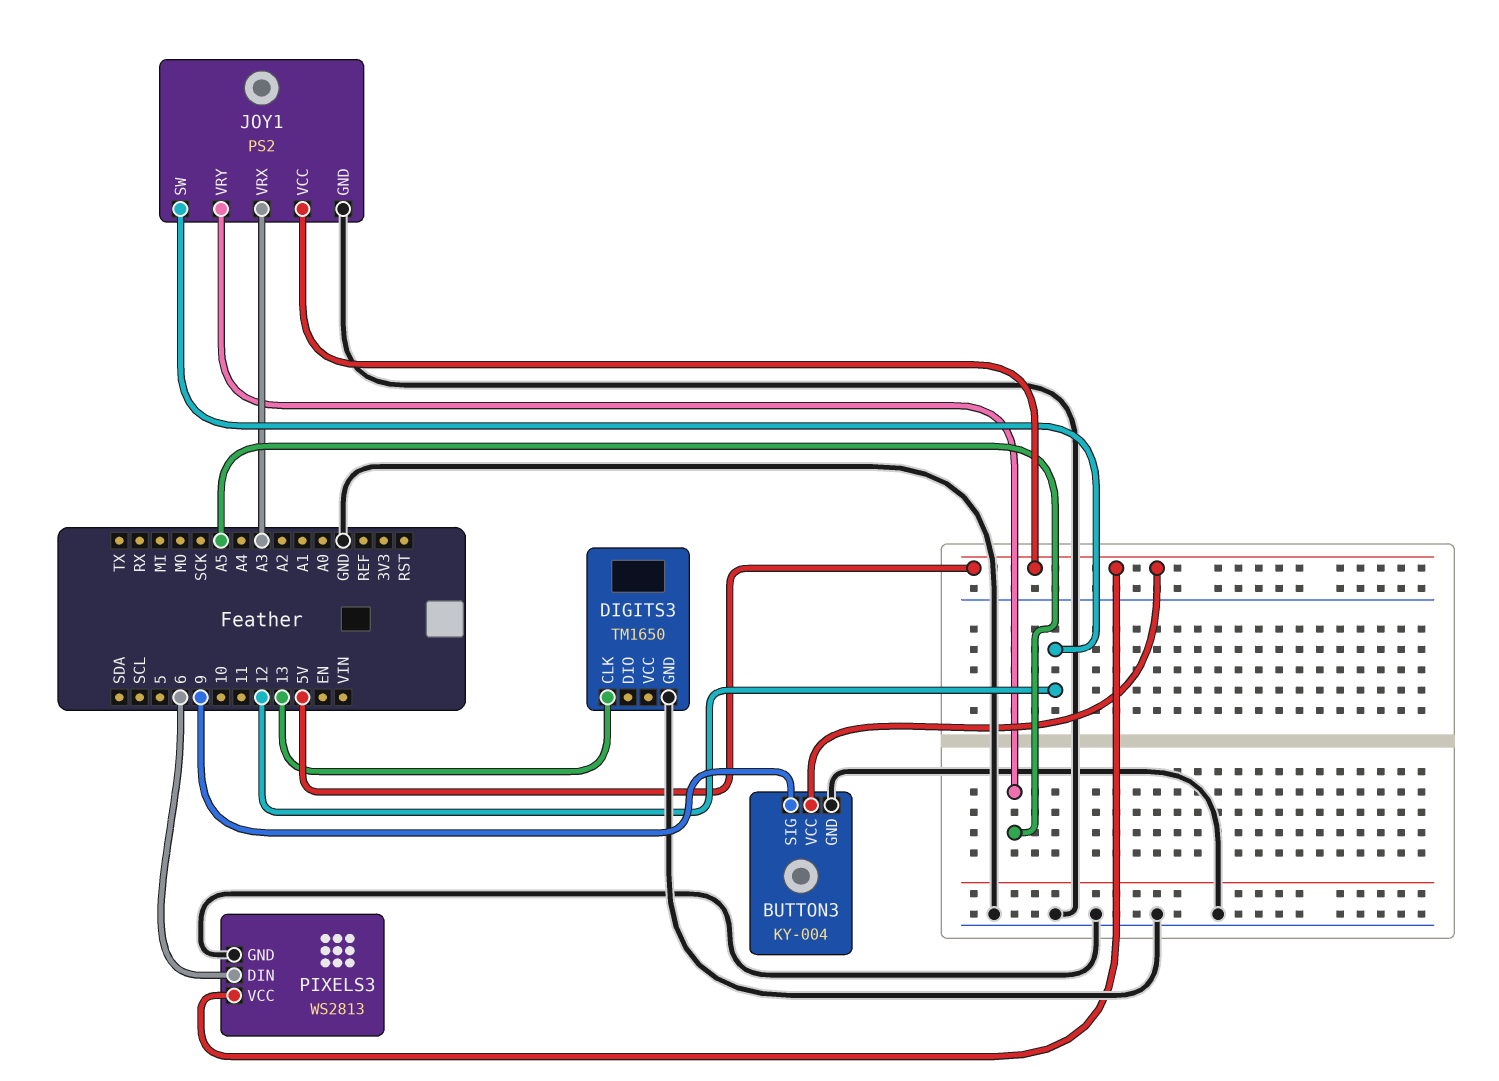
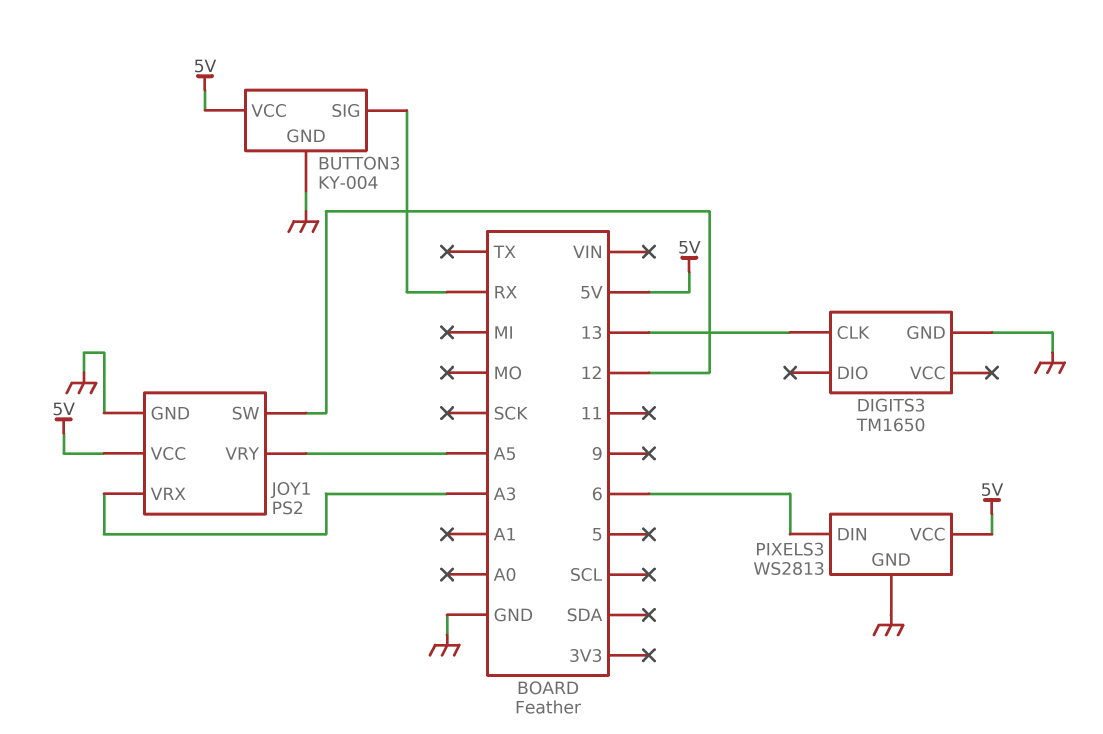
BUTTON3 pin SIG: 9 -> RX

